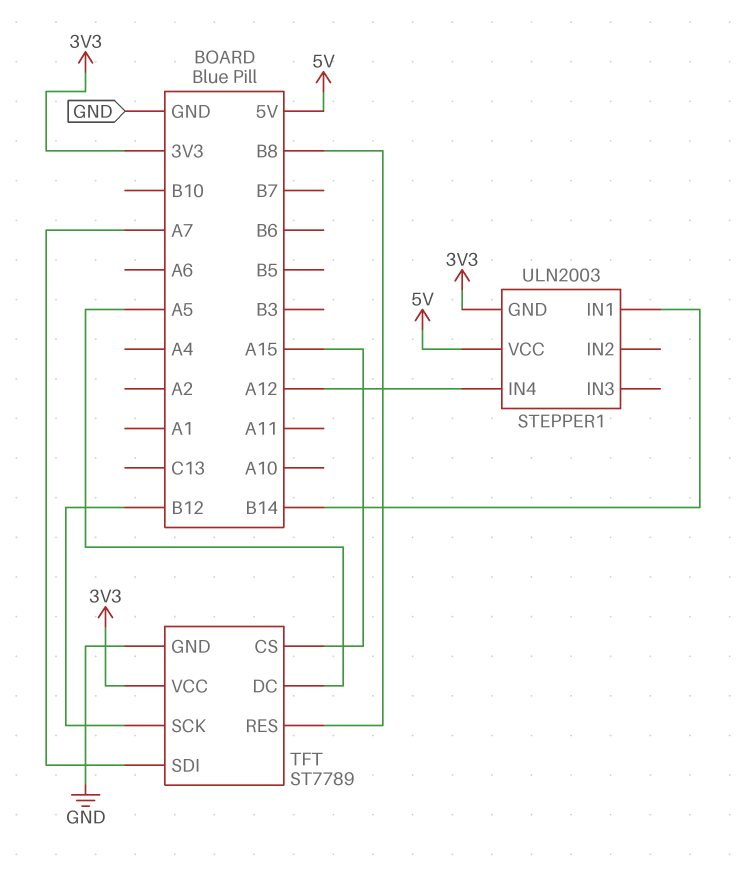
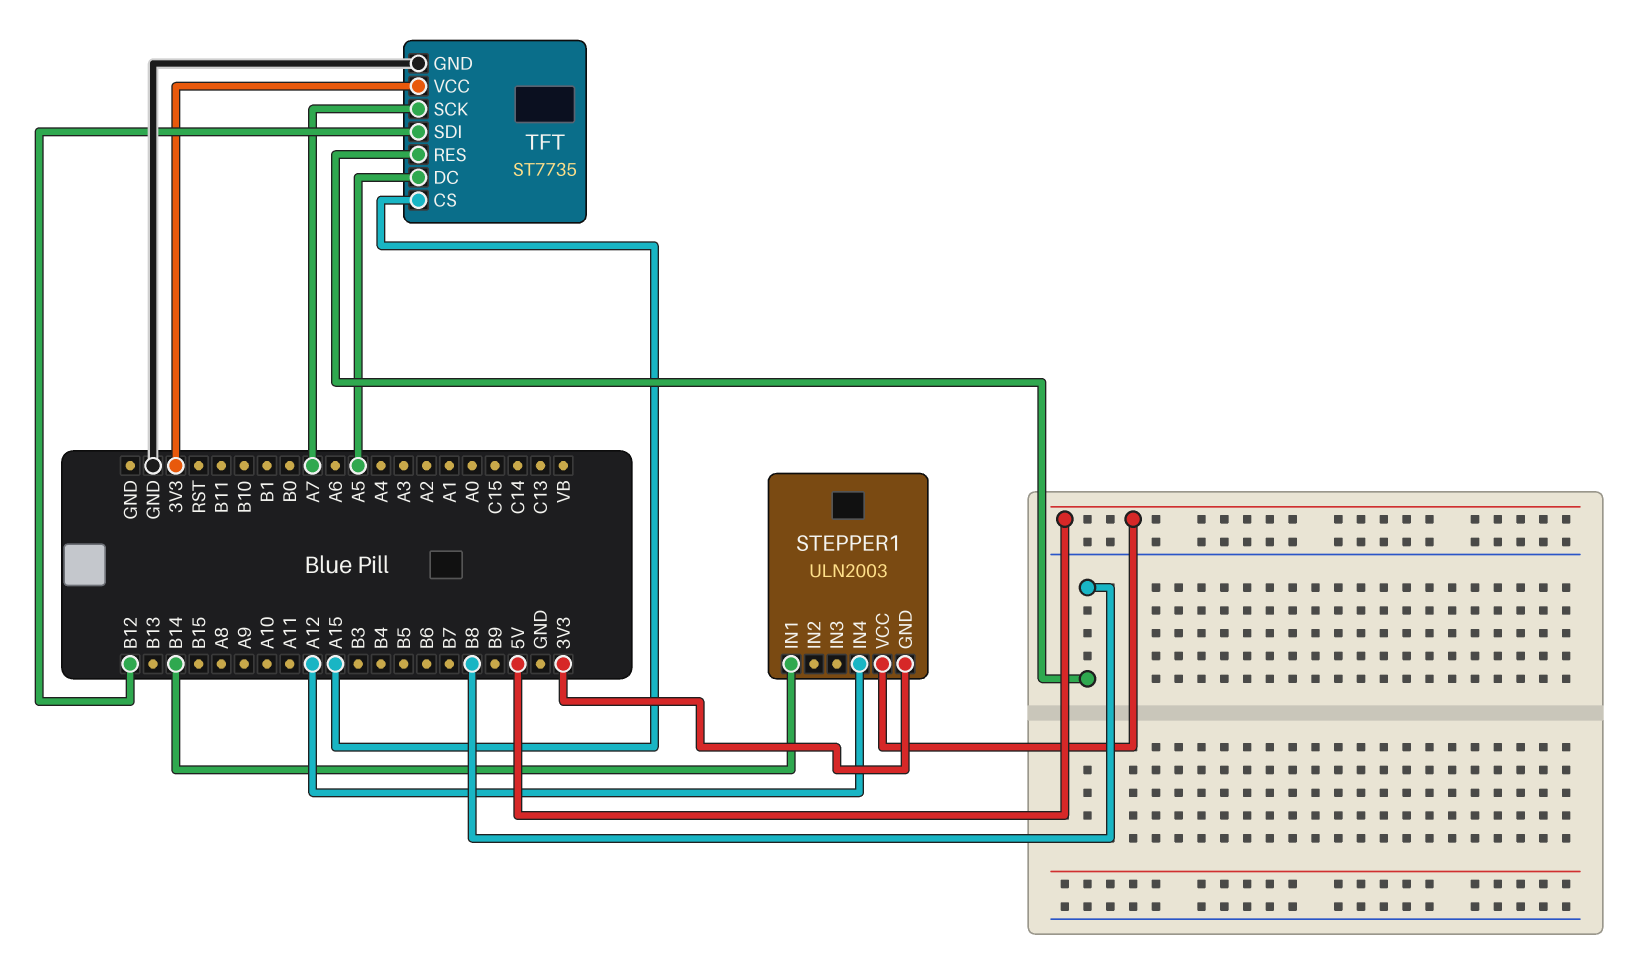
TFT: ST7789 -> ST7735
TFT pin SCK: B12 -> A7
TFT pin SDI: A7 -> B12

